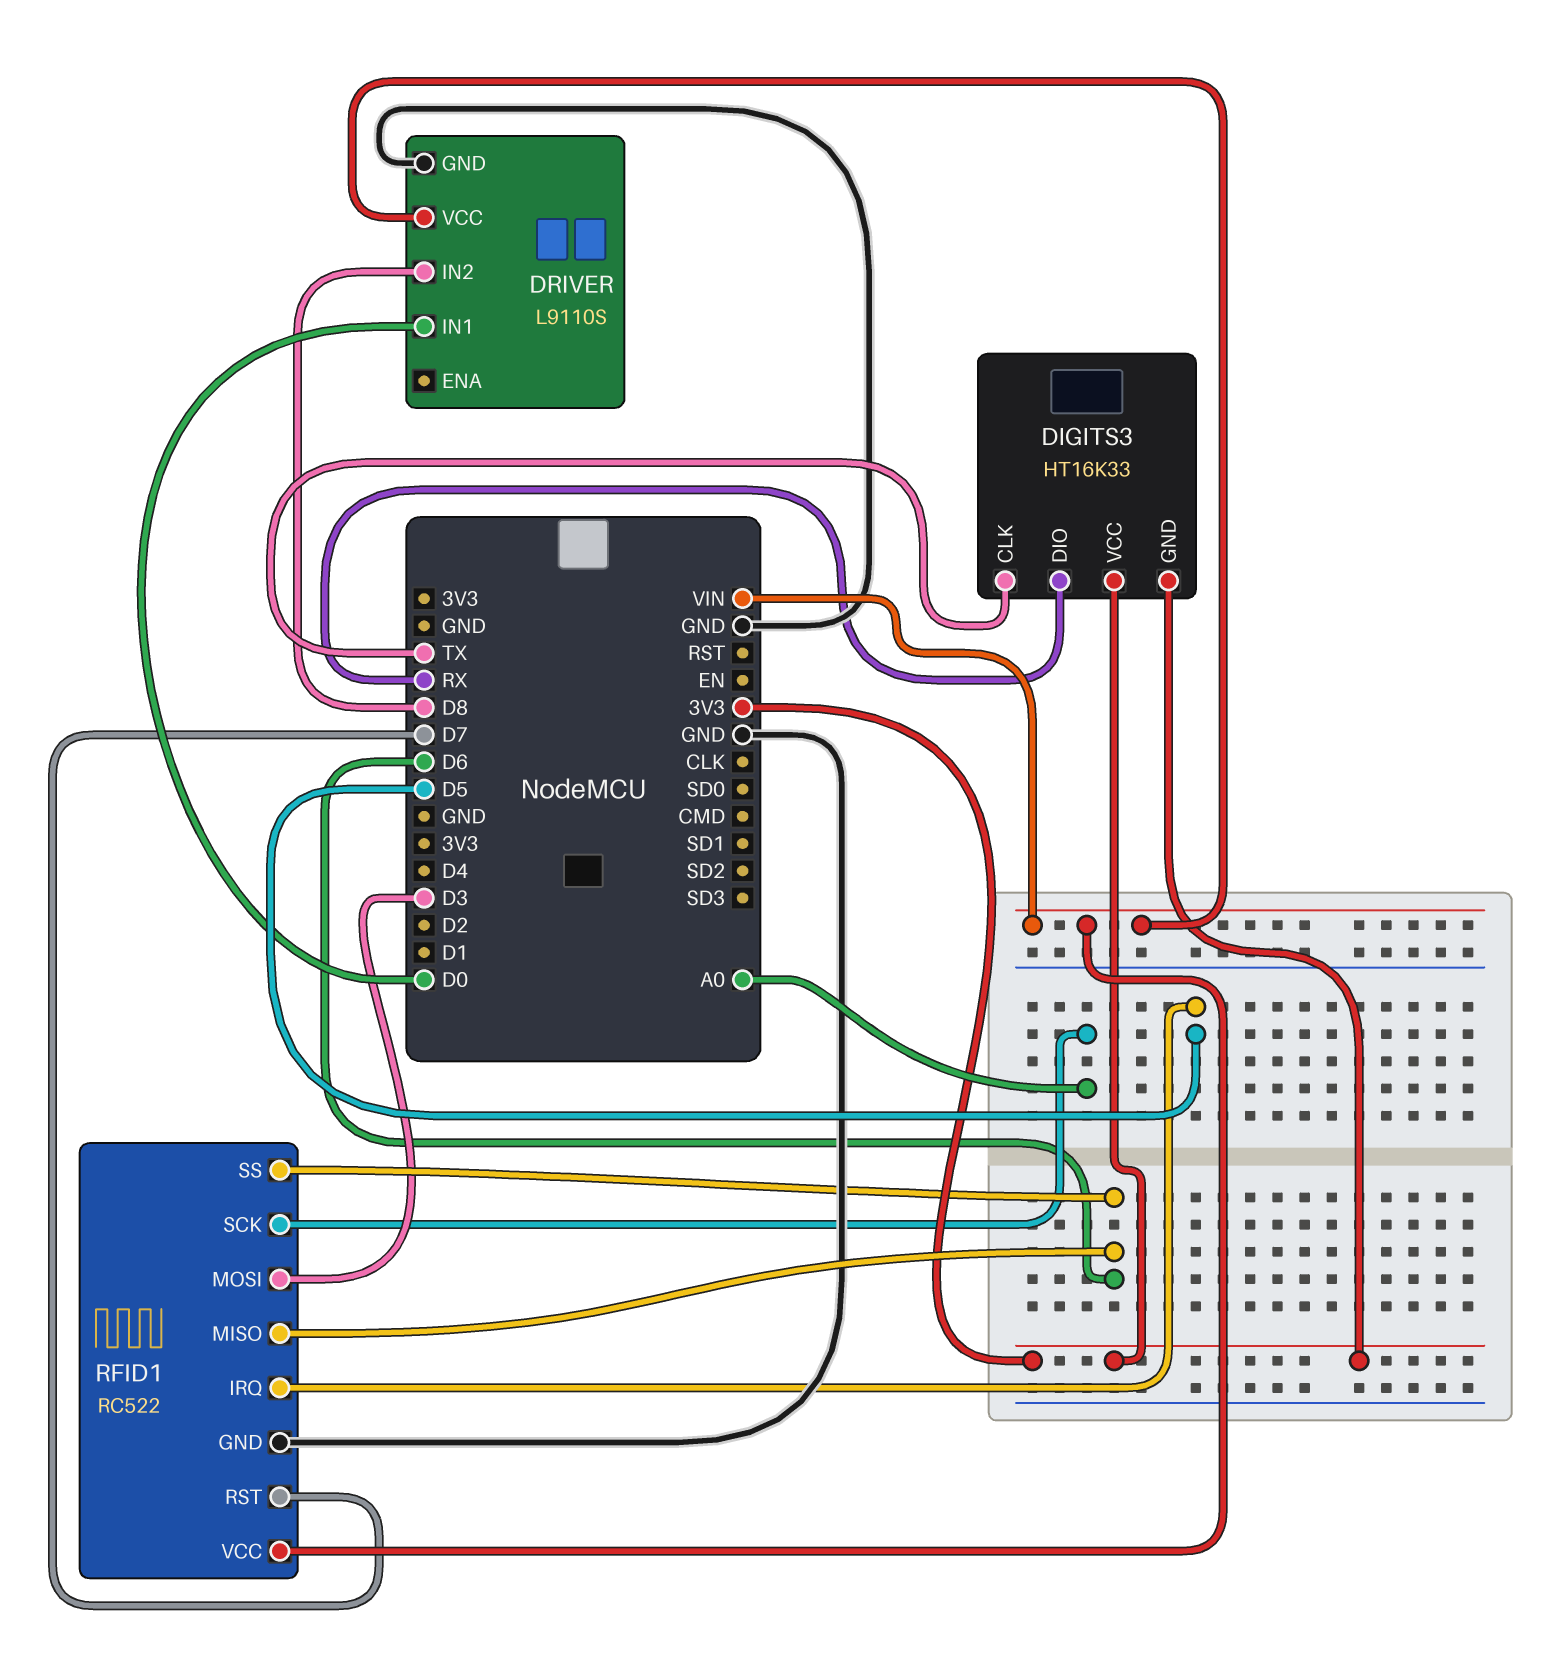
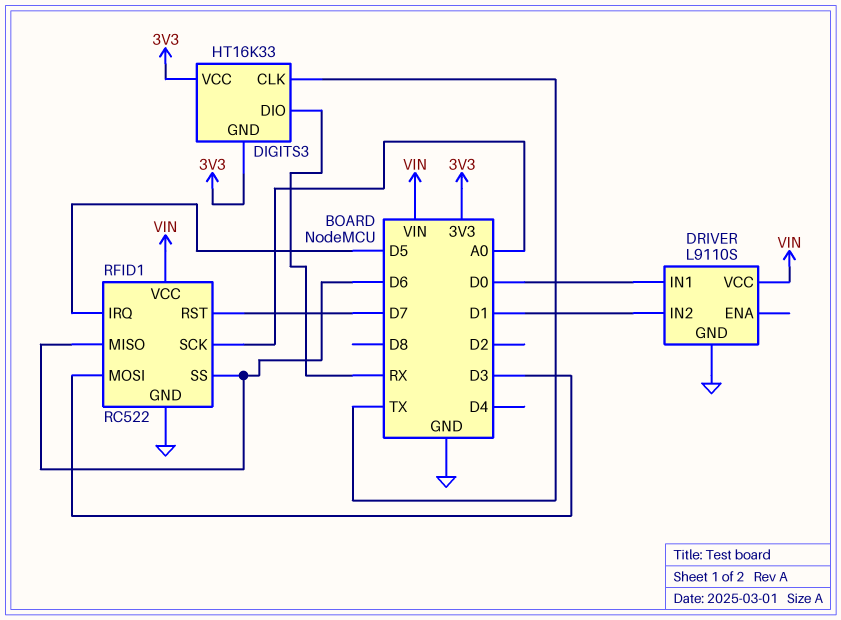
DRIVER pin IN2: D8 -> D1

